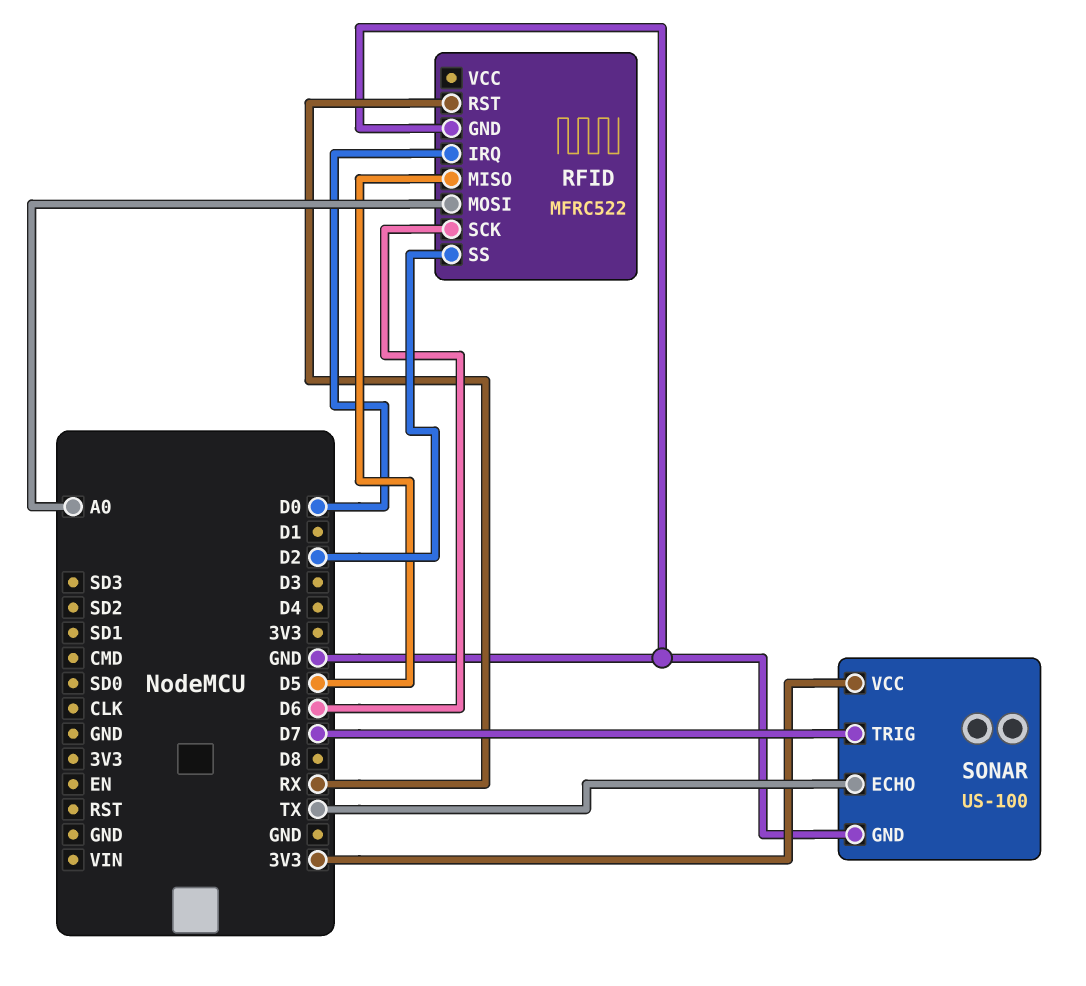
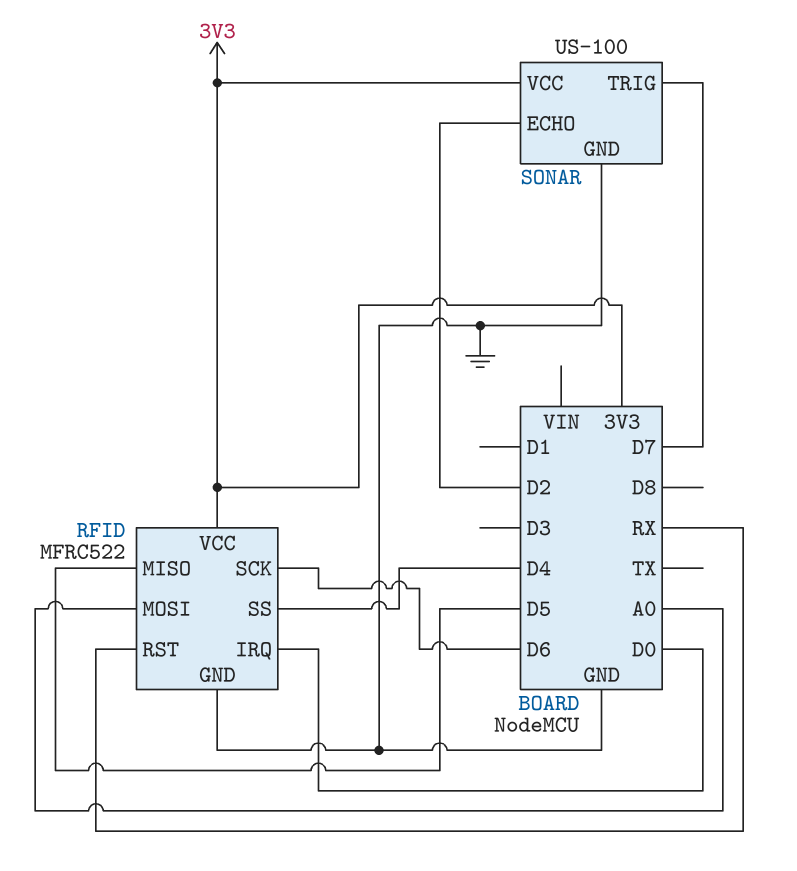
RFID pin SS: D2 -> D4
RFID pin VCC: none -> 3V3
SONAR pin ECHO: TX -> D2

